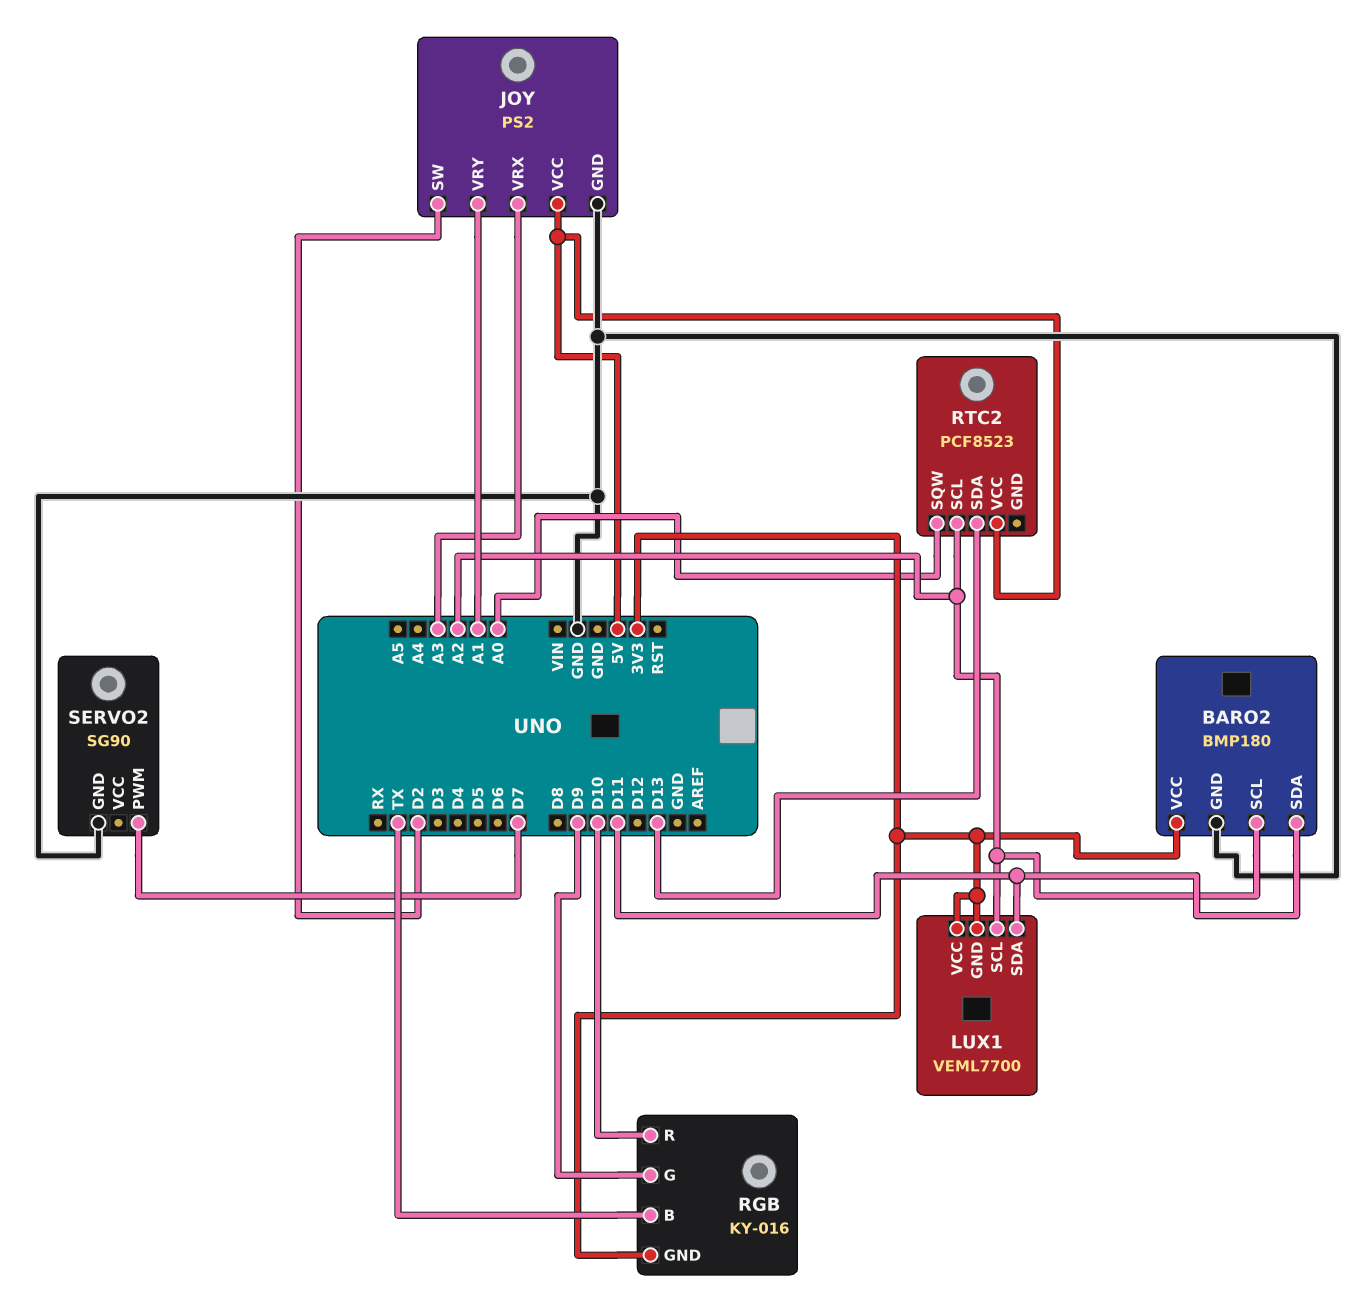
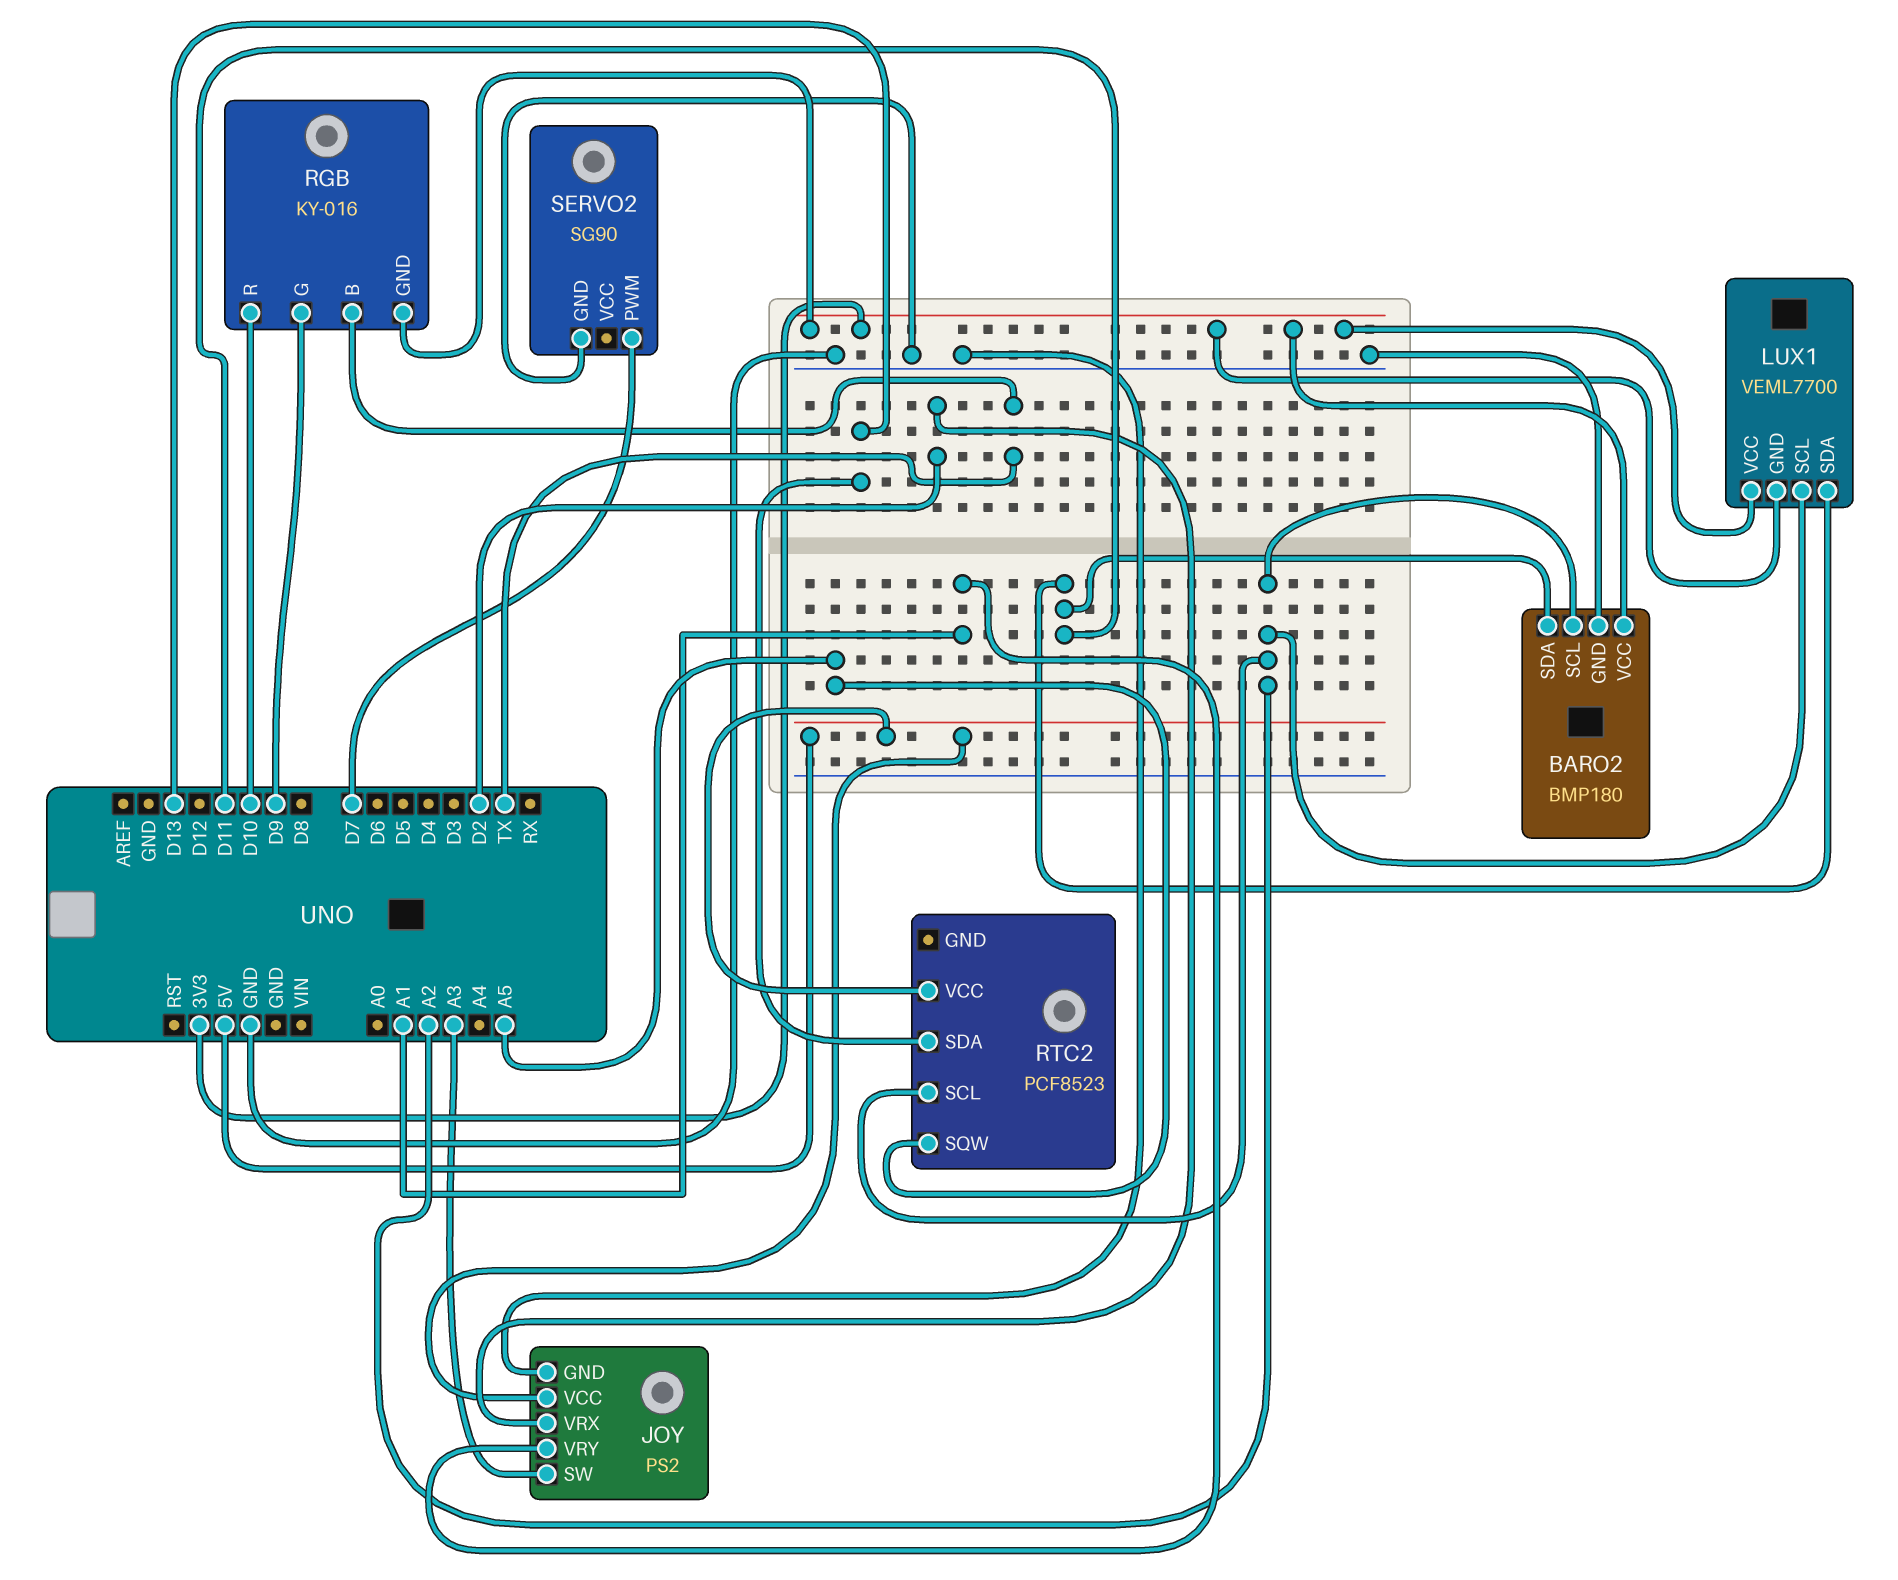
JOY pin SW: D2 -> A3
JOY pin VRX: A3 -> D2
RTC2 pin SQW: A0 -> A5

